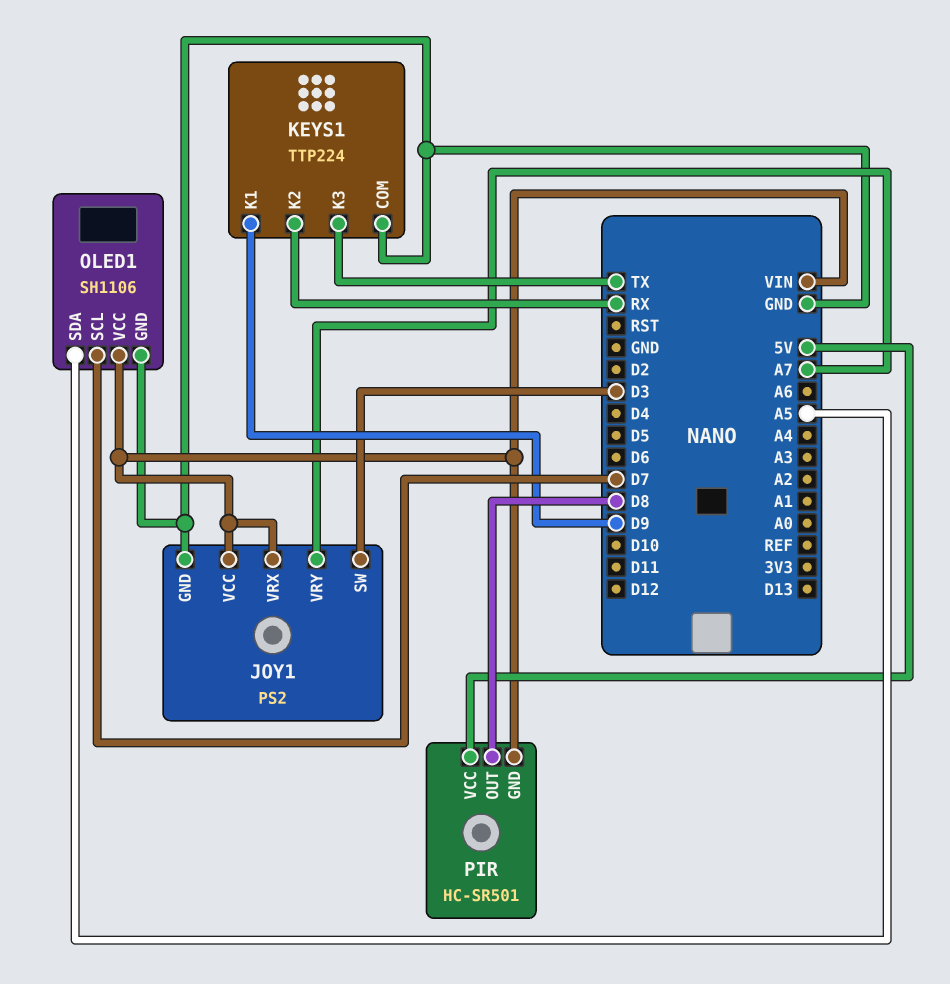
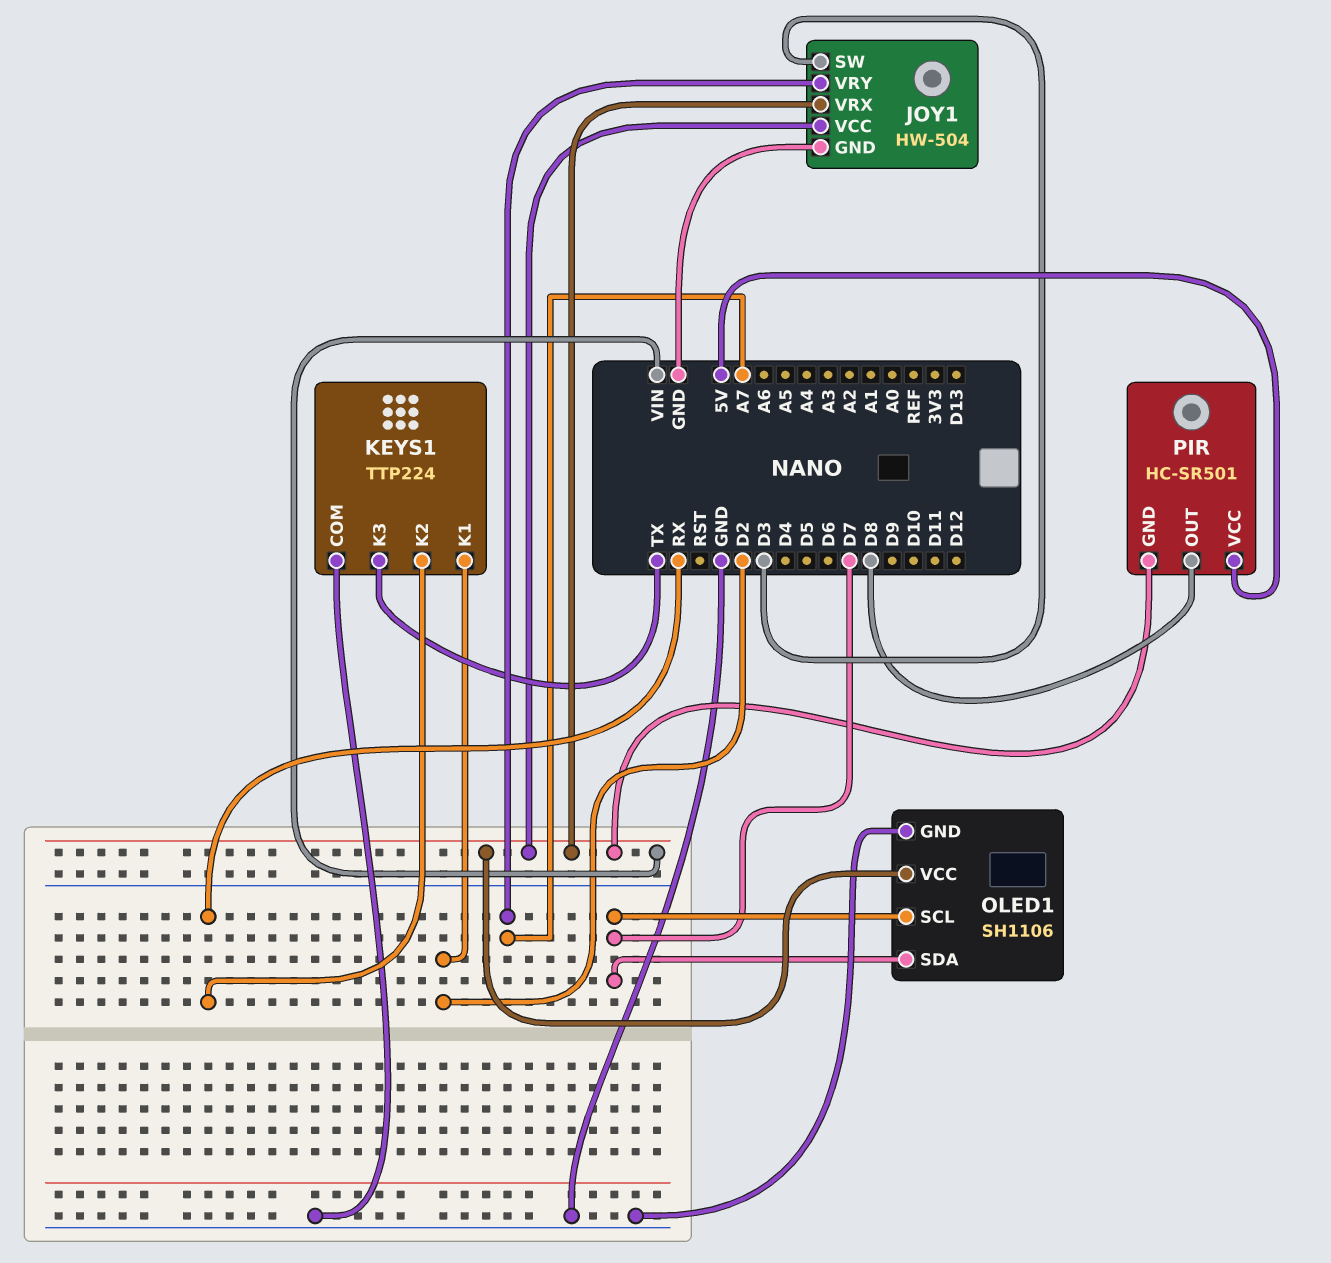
JOY1: PS2 -> HW-504
KEYS1 pin K1: D9 -> D2
OLED1 pin SDA: A5 -> D7

